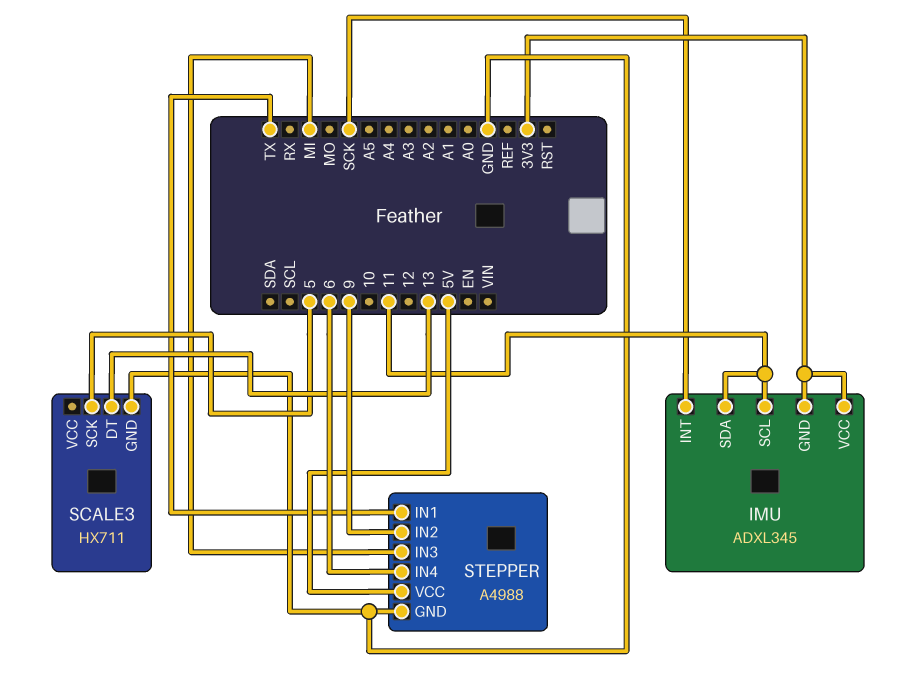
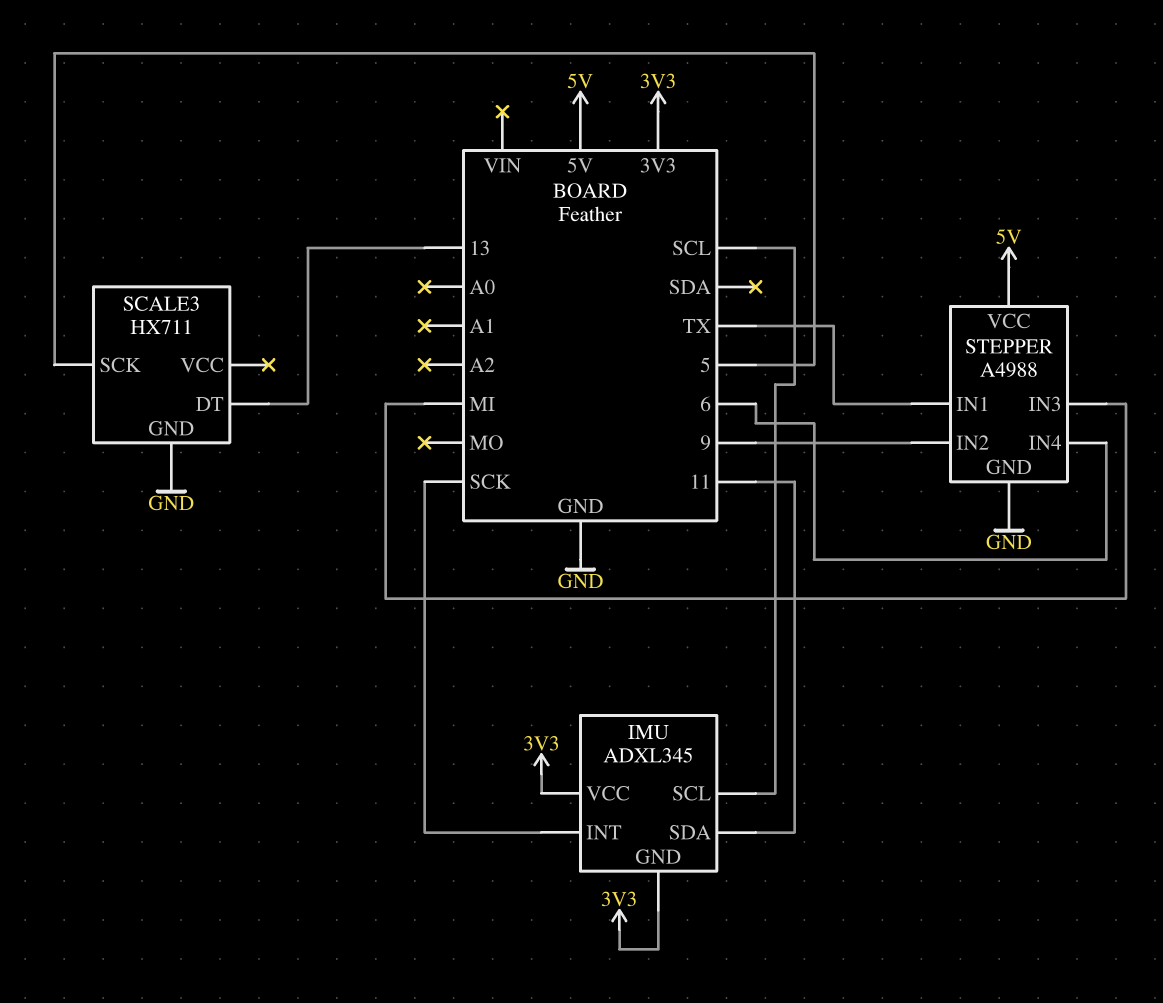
IMU pin SCL: 11 -> SCL

